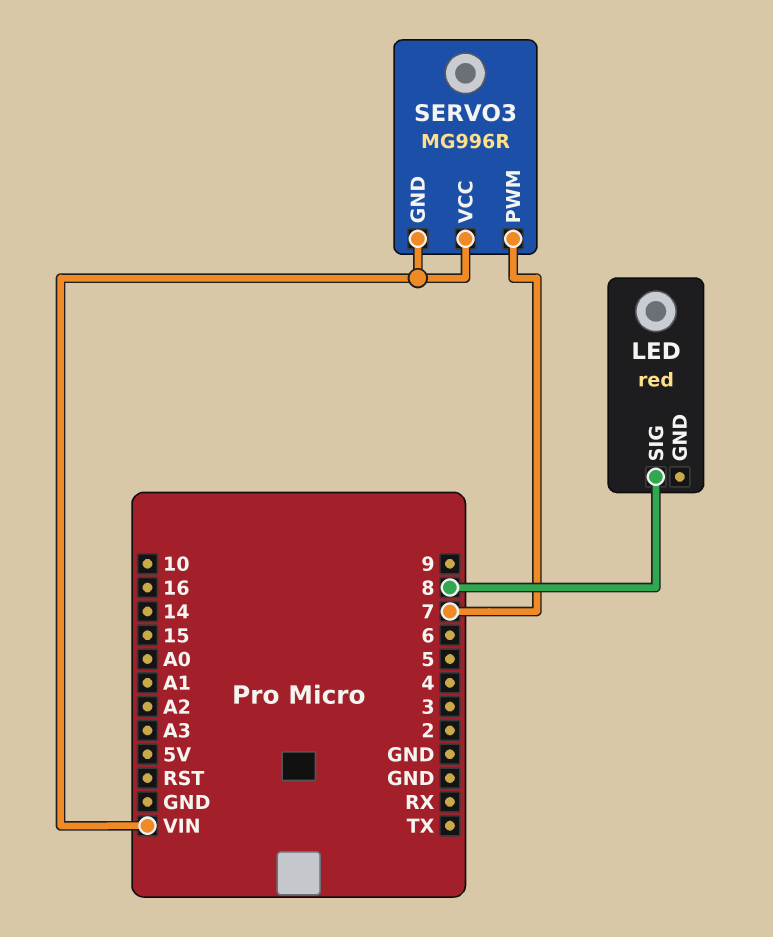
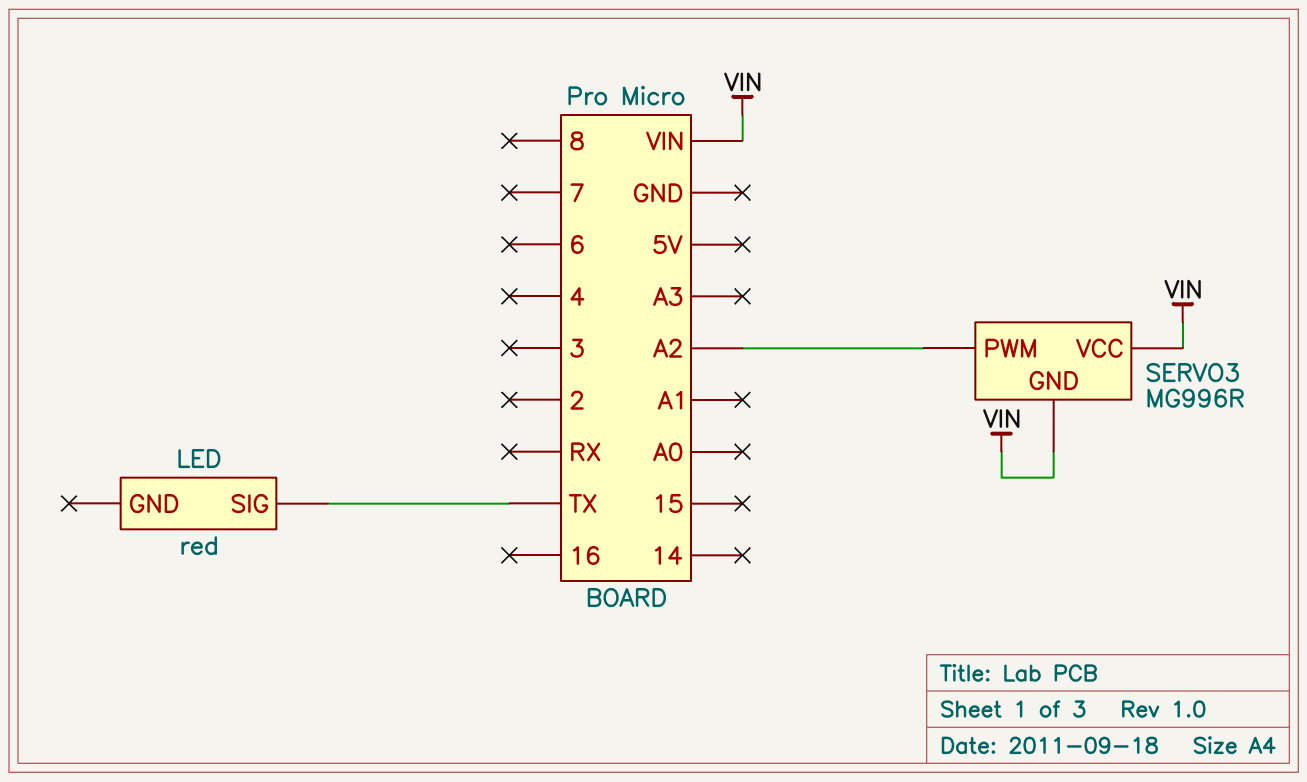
LED pin SIG: 8 -> TX
SERVO3 pin PWM: 7 -> A2

